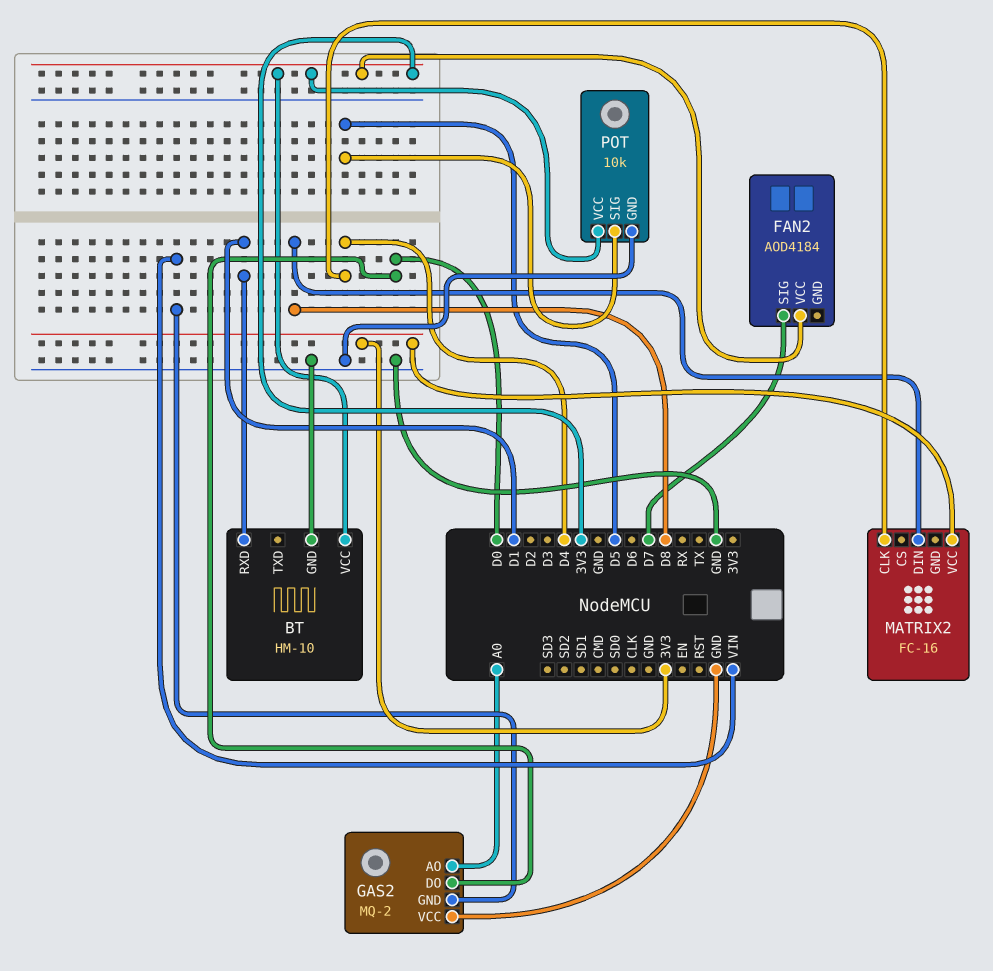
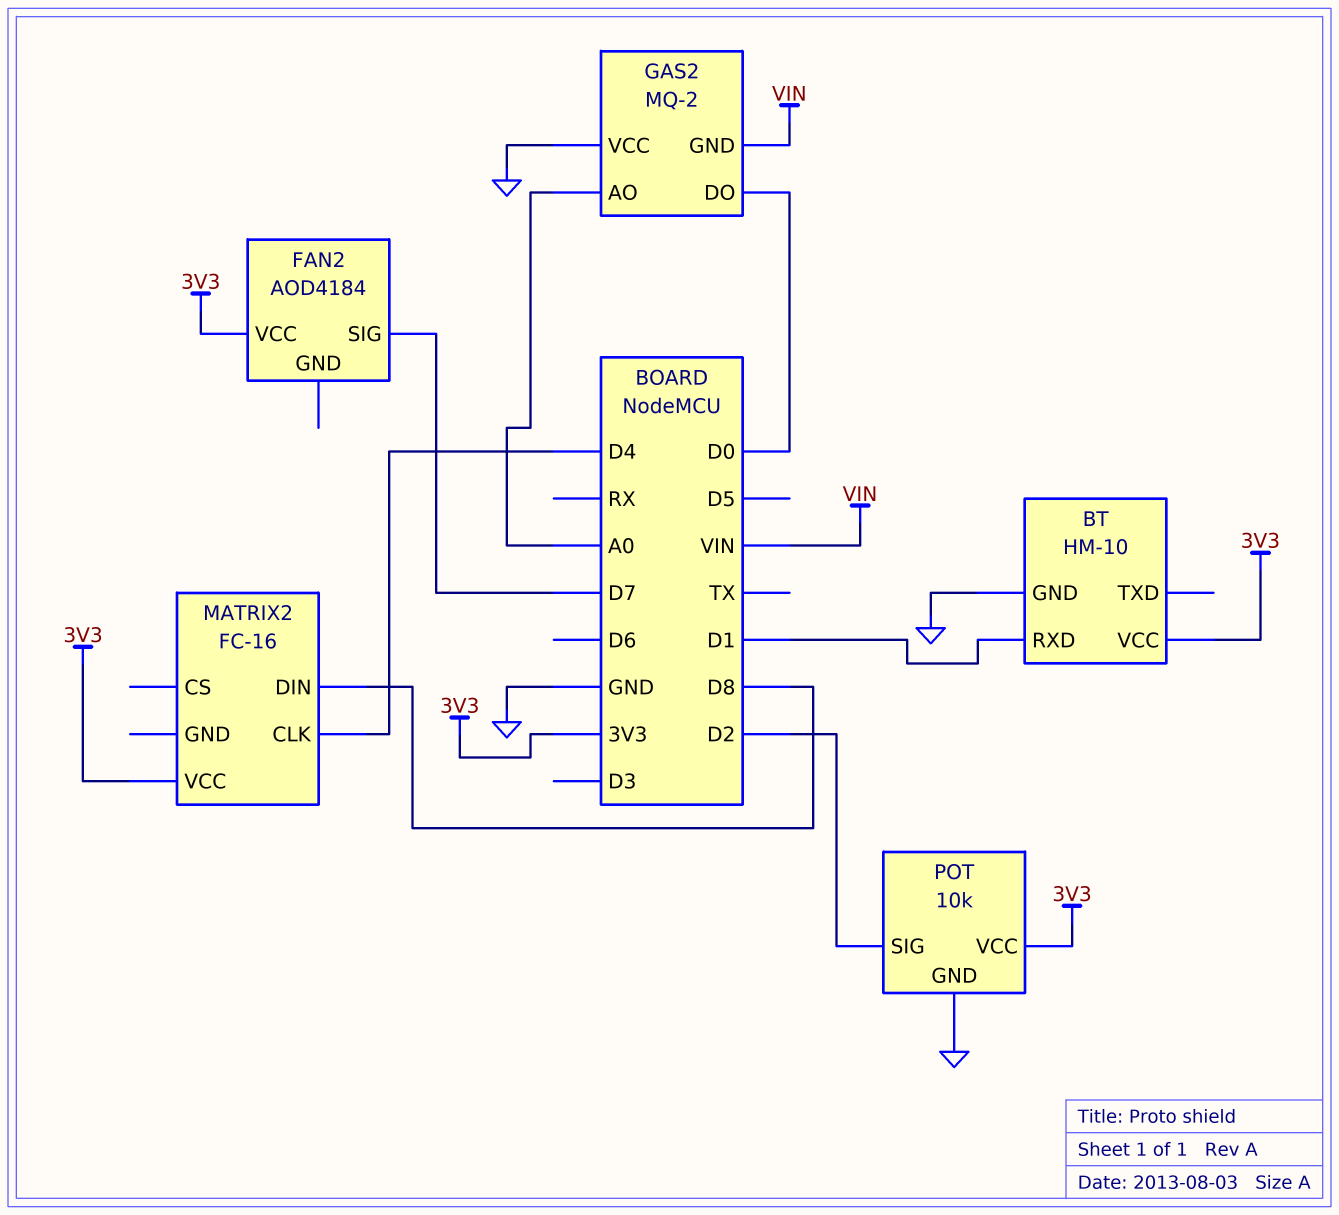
POT pin SIG: D5 -> D2

